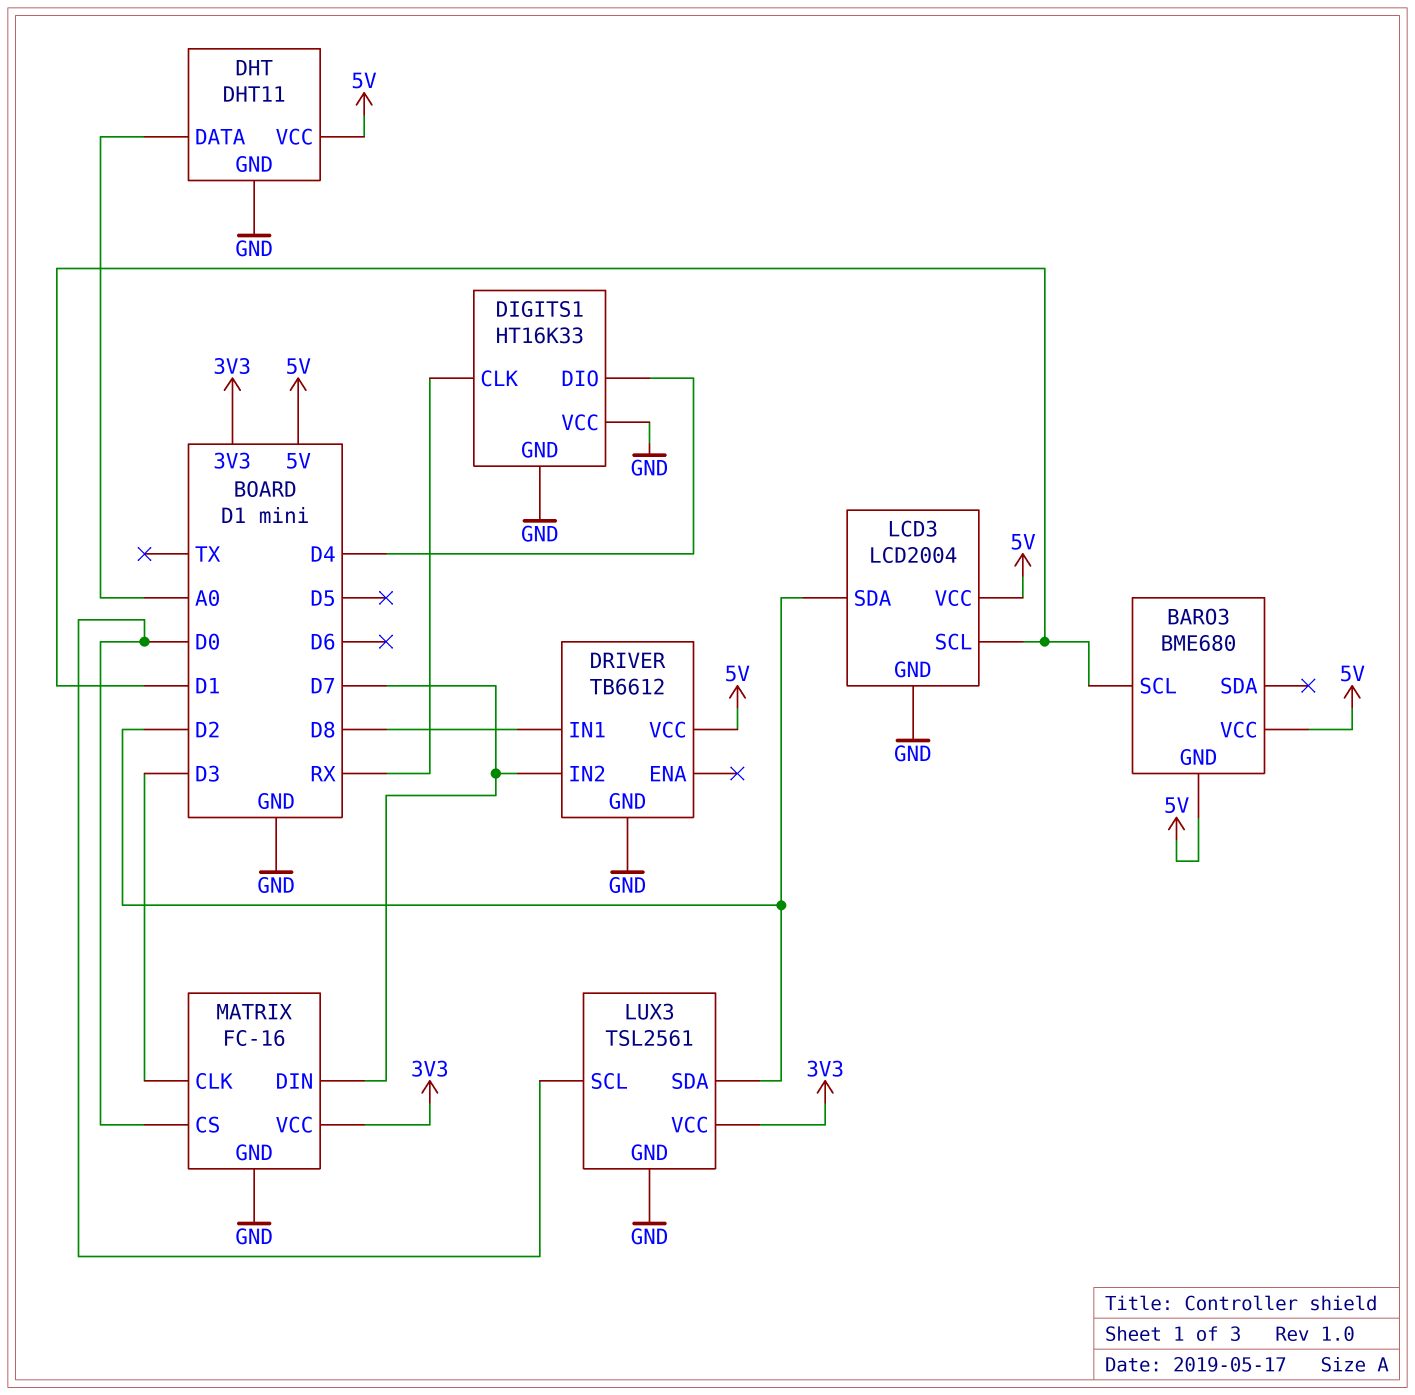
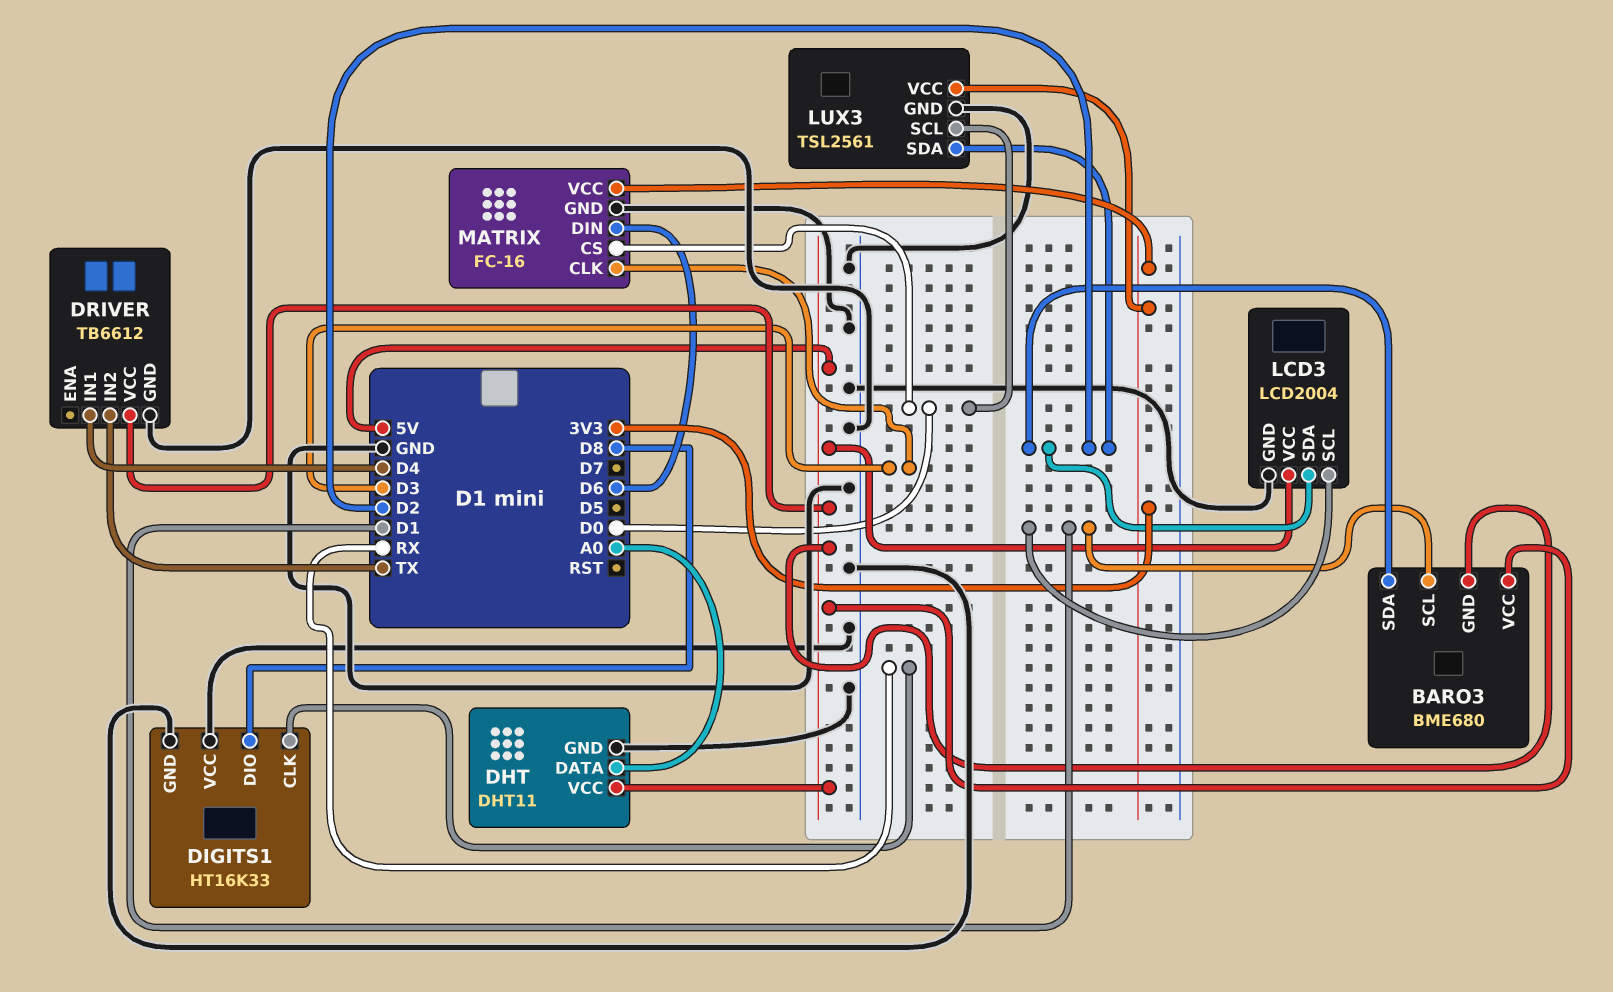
BARO3 pin SDA: none -> D2
DIGITS1 pin DIO: D4 -> D8
DRIVER pin IN1: D8 -> D4
DRIVER pin IN2: D7 -> TX
MATRIX pin DIN: D7 -> D6

